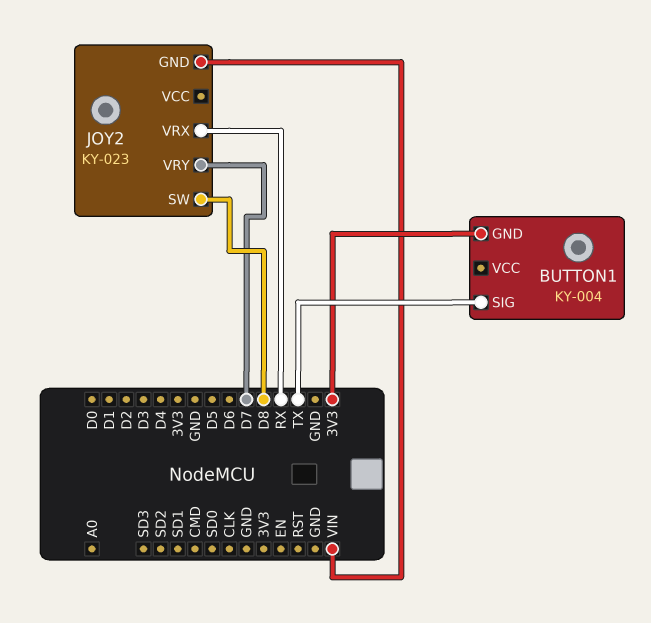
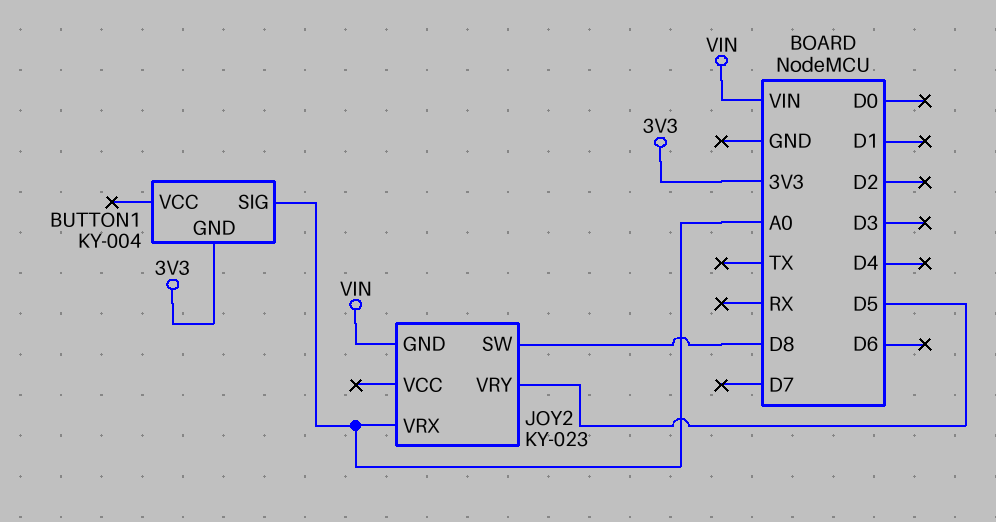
BUTTON1 pin SIG: TX -> A0
JOY2 pin VRX: RX -> A0
JOY2 pin VRY: D7 -> D5

